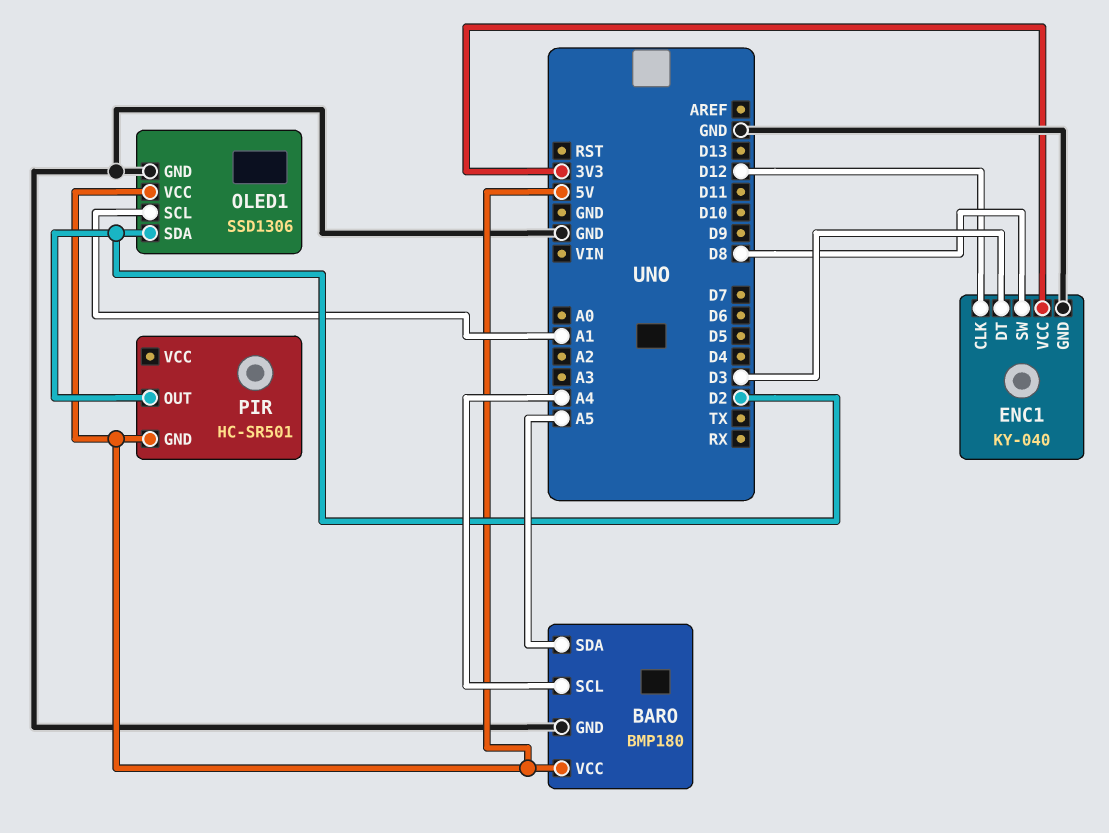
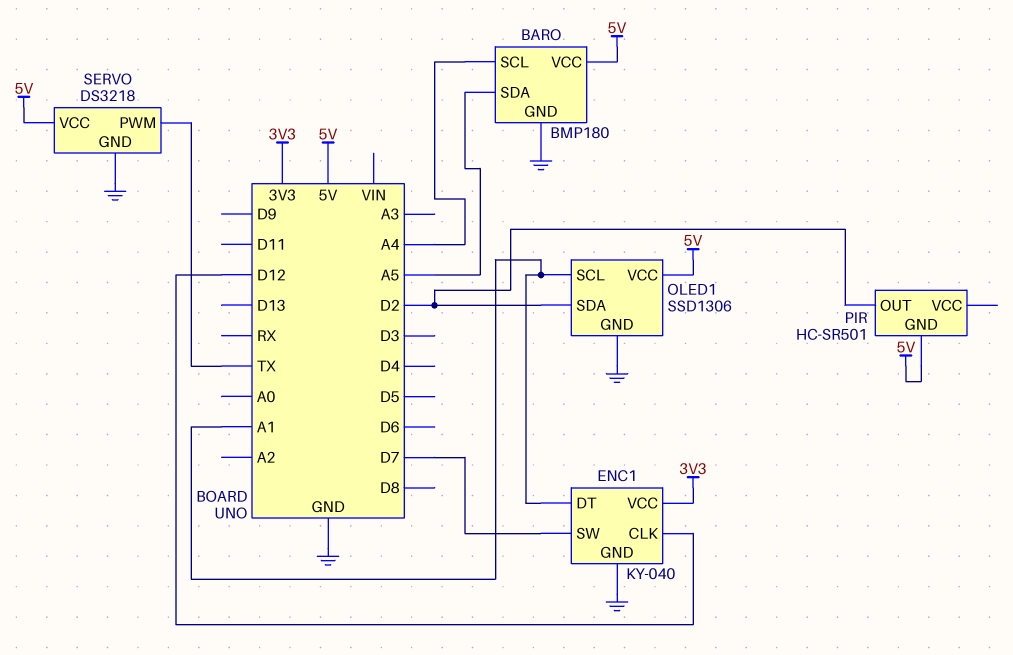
ENC1 pin DT: D3 -> A1
ENC1 pin SW: D8 -> D7
SERVO: none -> DS3218
SERVO pin GND: none -> GND
SERVO pin PWM: none -> TX
SERVO pin VCC: none -> 5V

